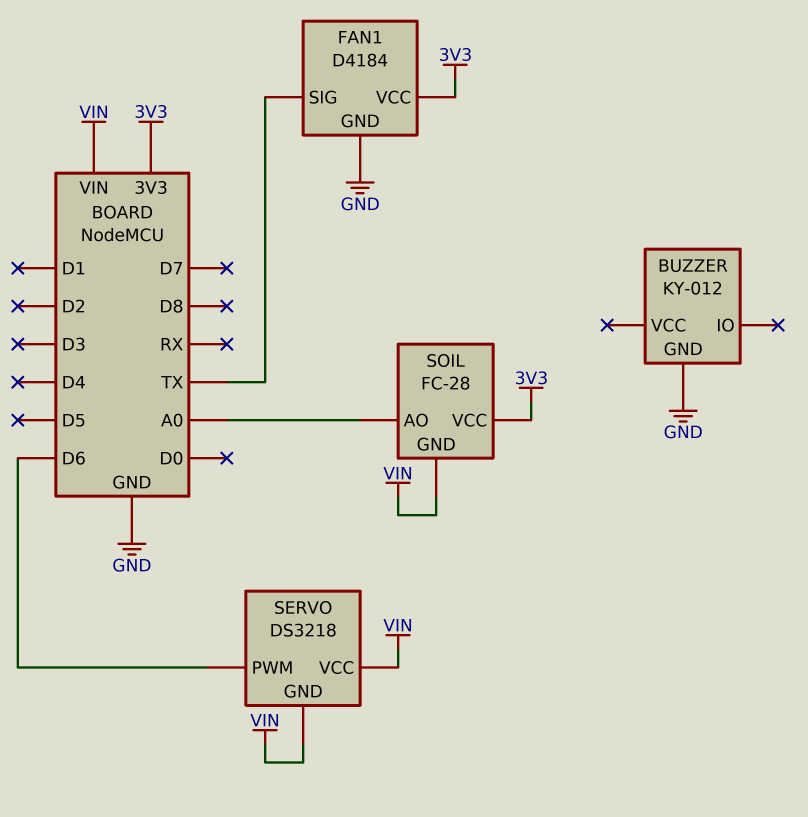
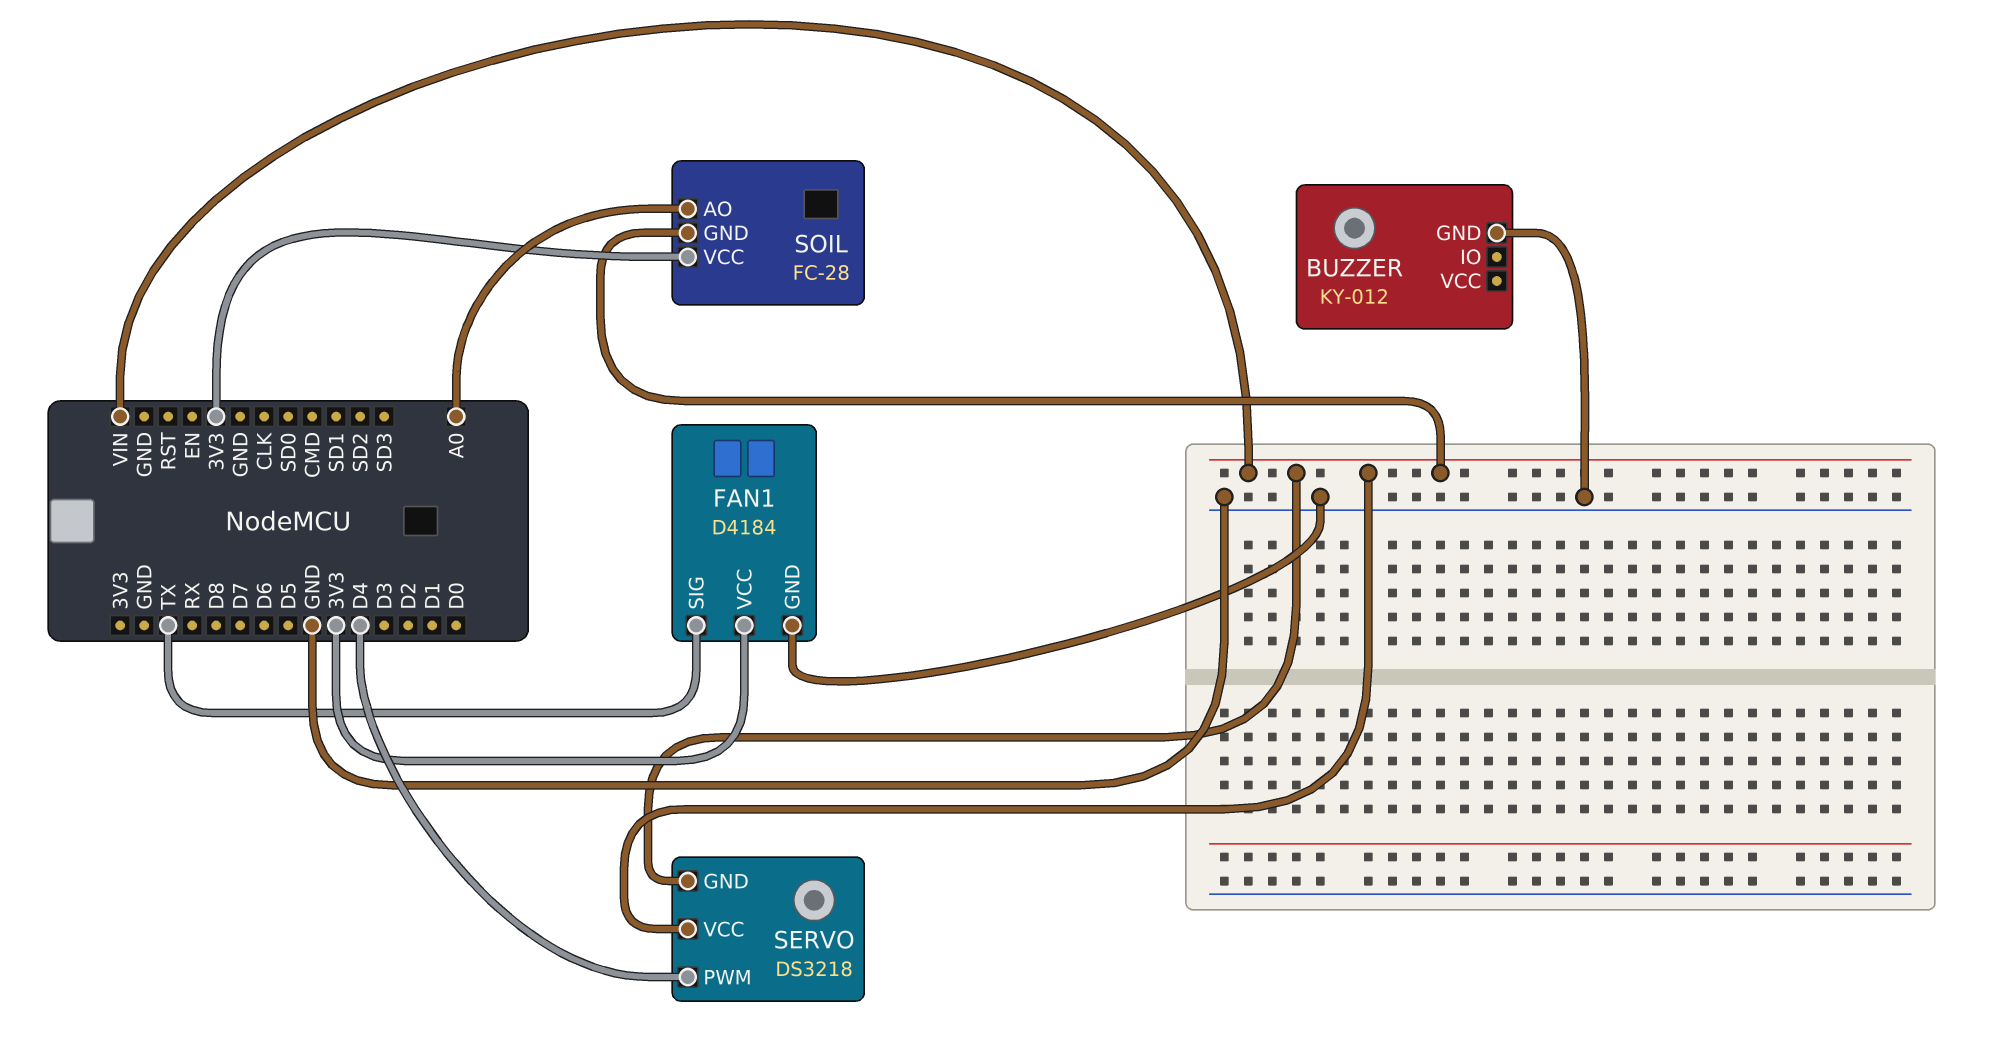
SERVO pin PWM: D6 -> D4

